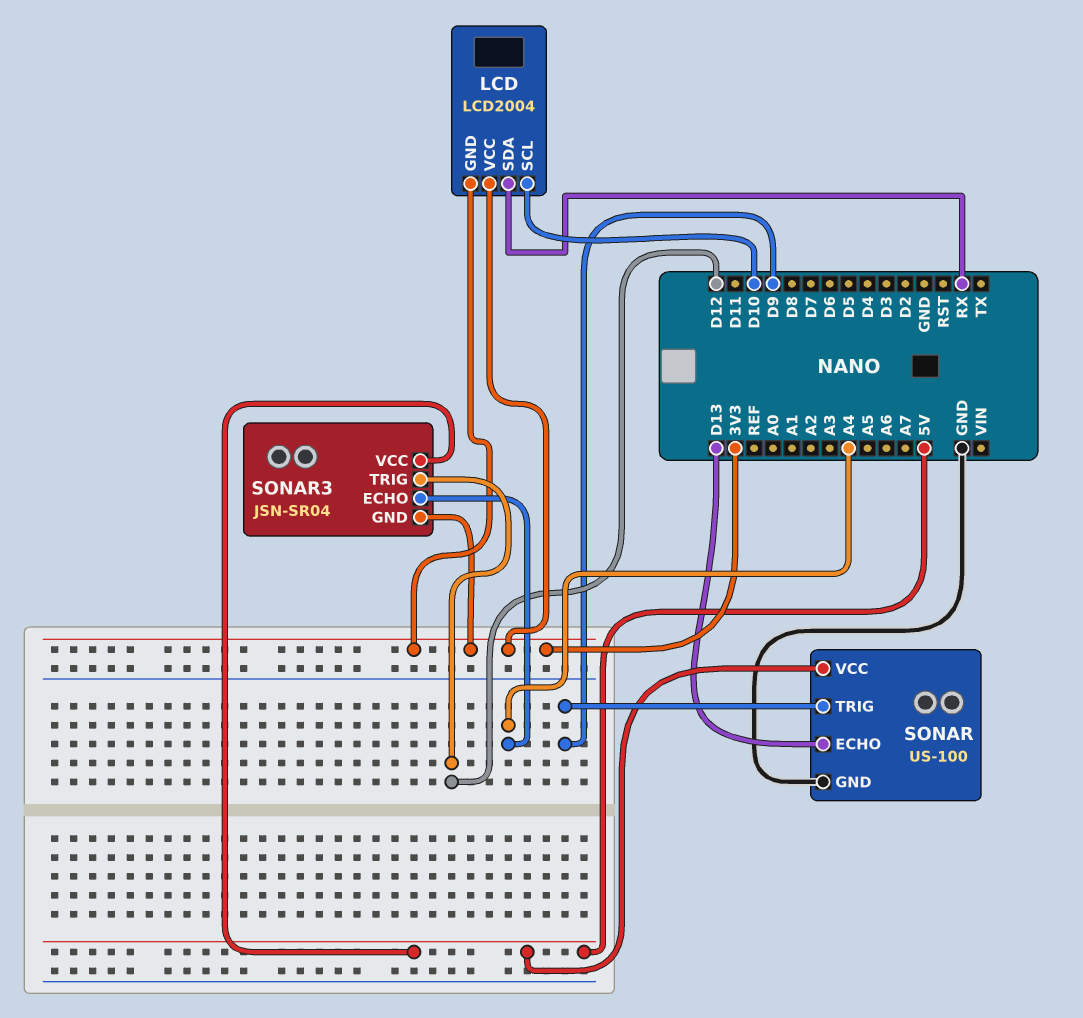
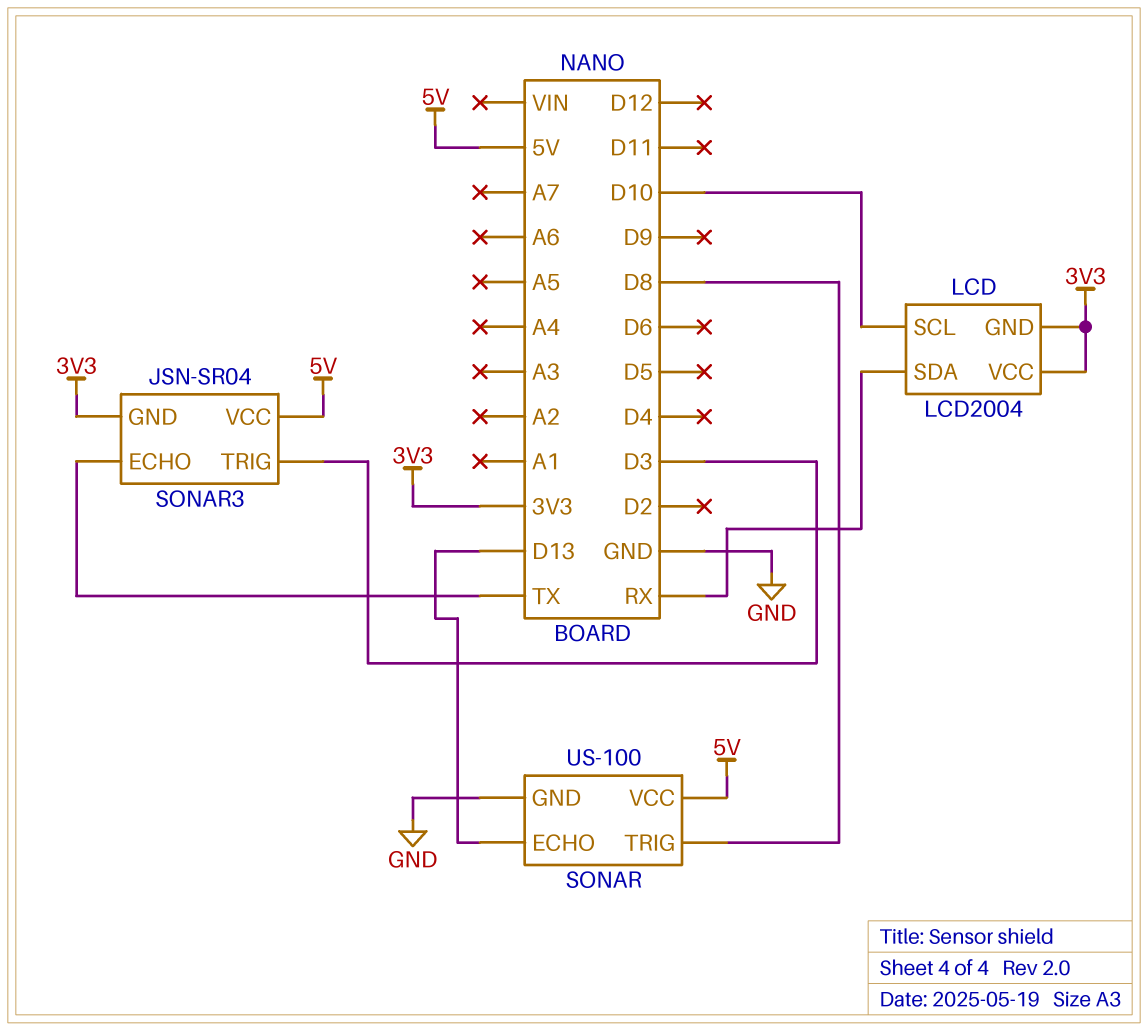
SONAR pin TRIG: D9 -> D8
SONAR3 pin ECHO: A4 -> TX
SONAR3 pin TRIG: D12 -> D3

